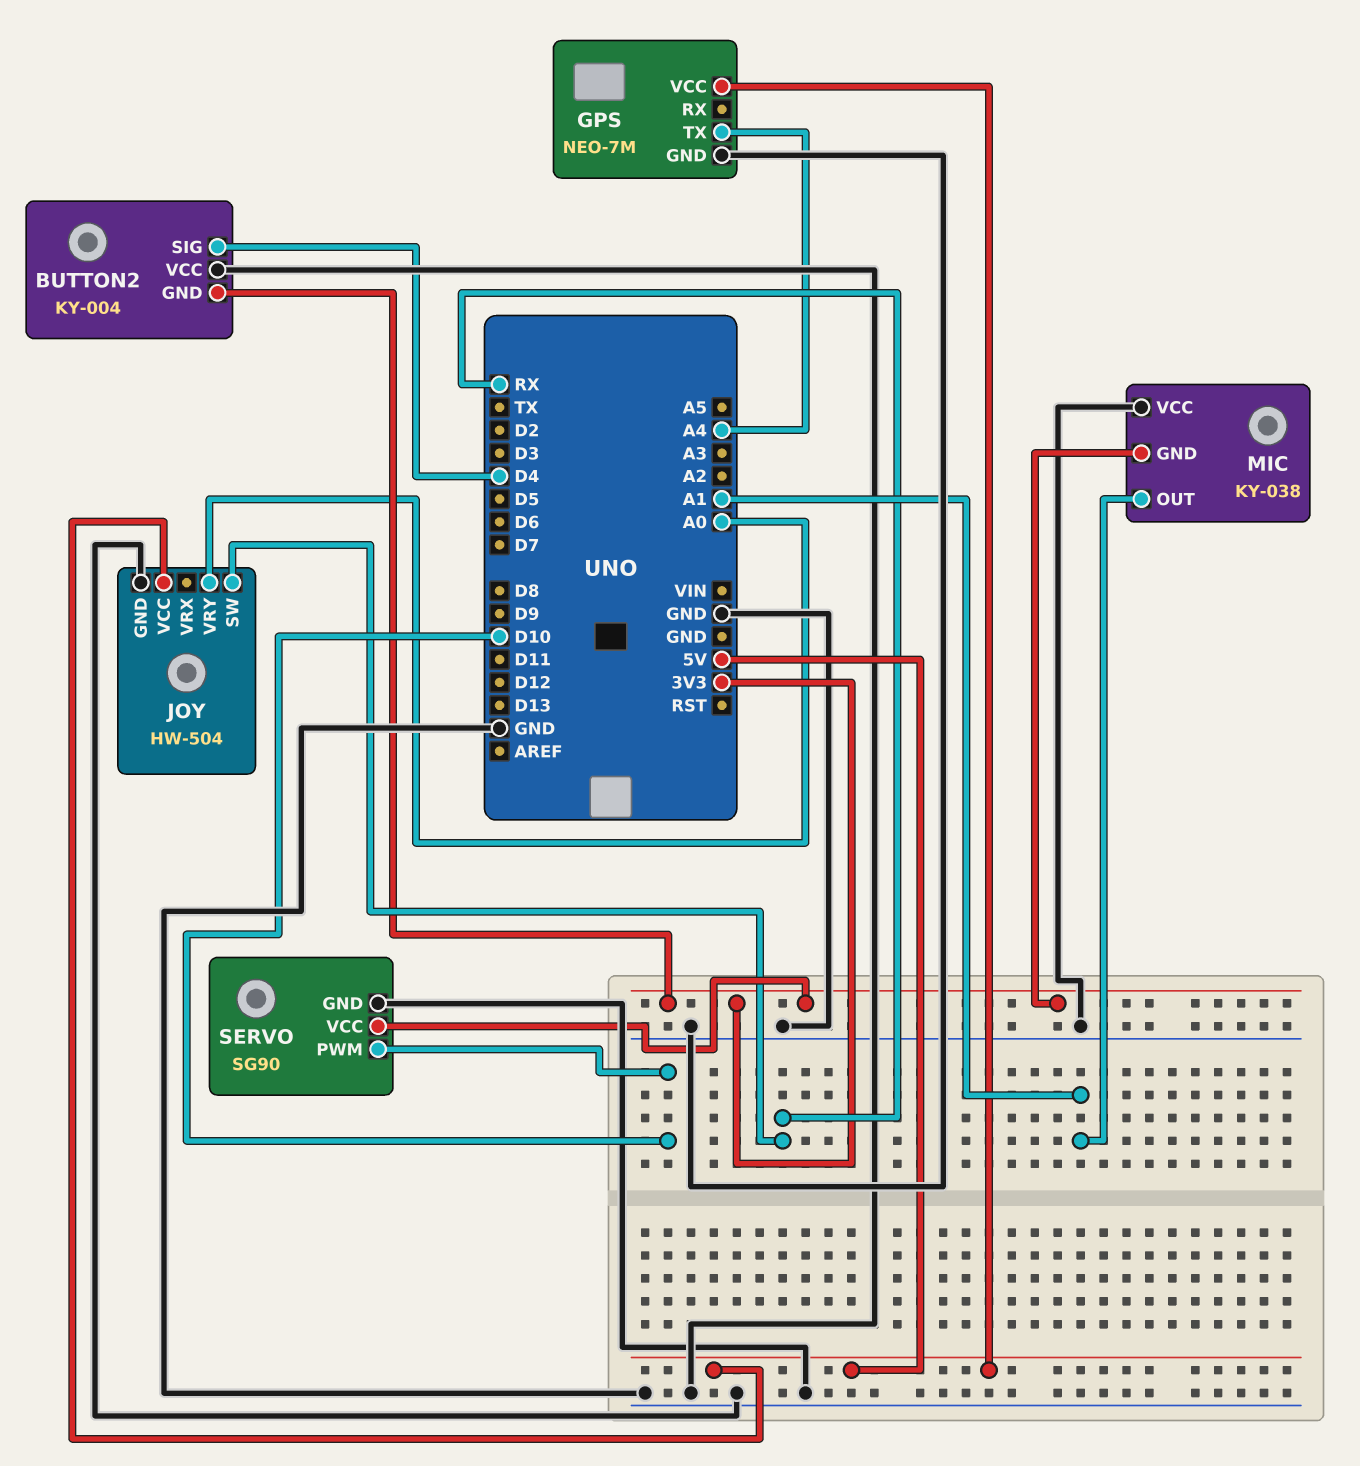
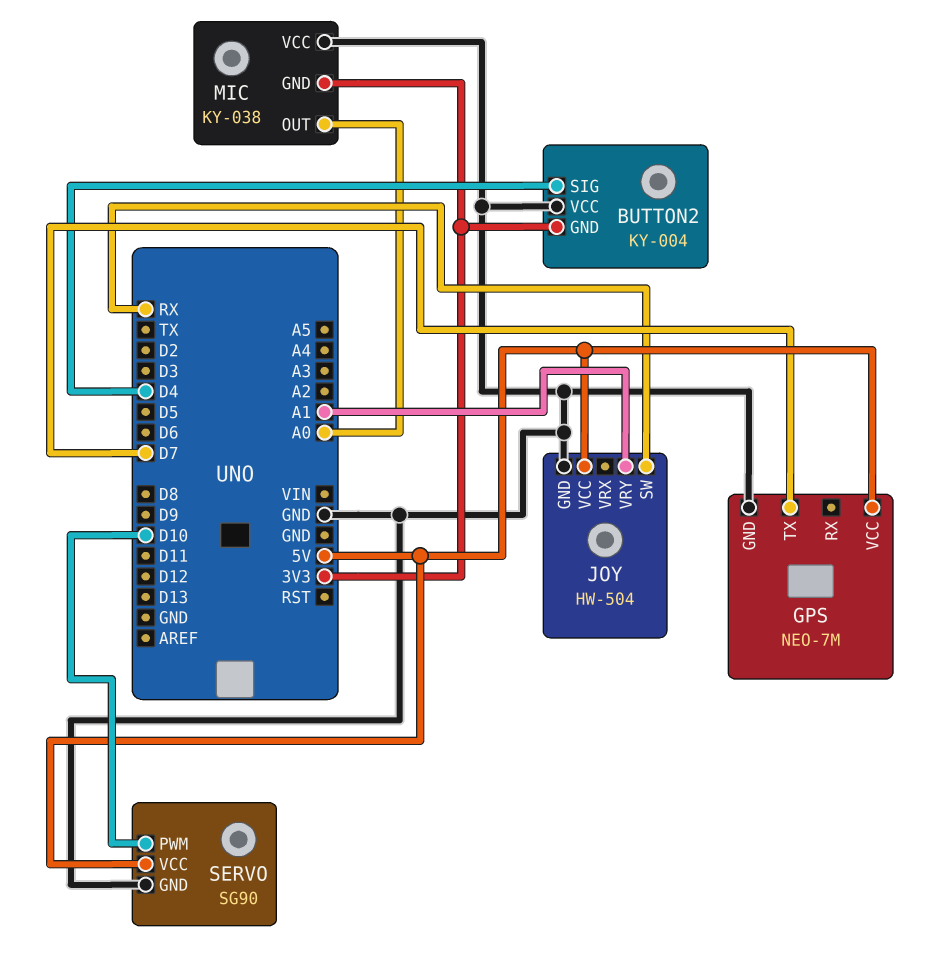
GPS pin TX: A4 -> D7
JOY pin VRY: A0 -> A1
MIC pin OUT: A1 -> A0
SERVO pin VCC: 3V3 -> 5V

